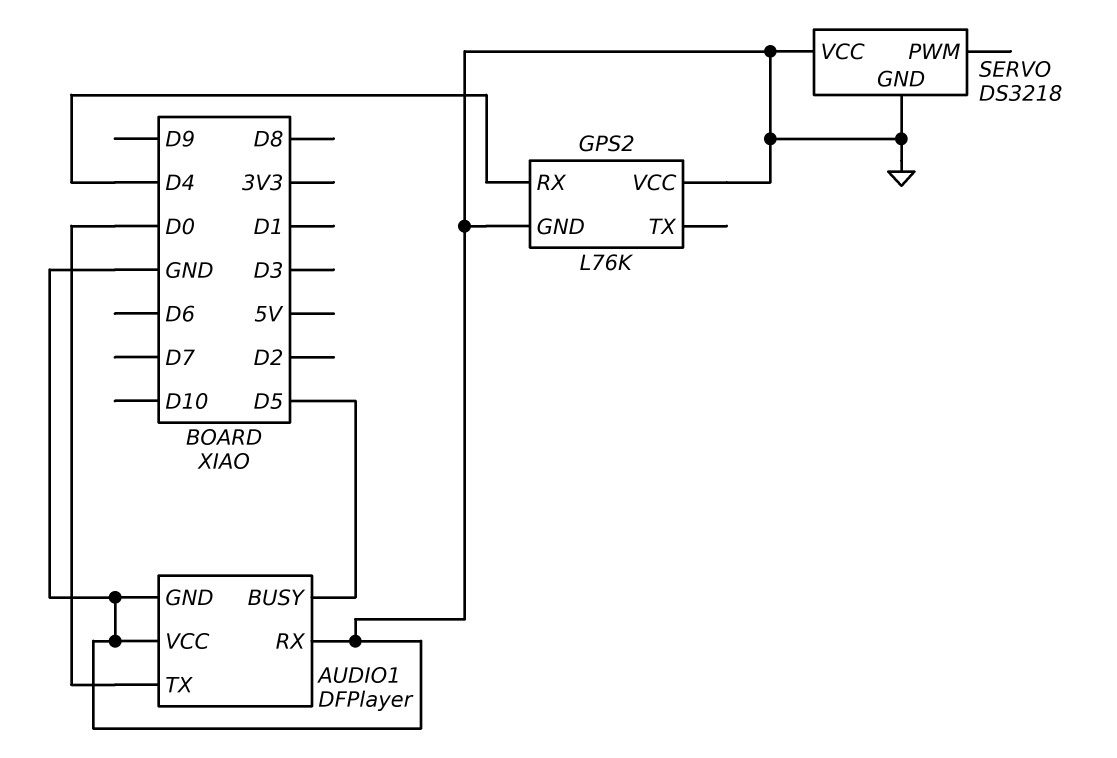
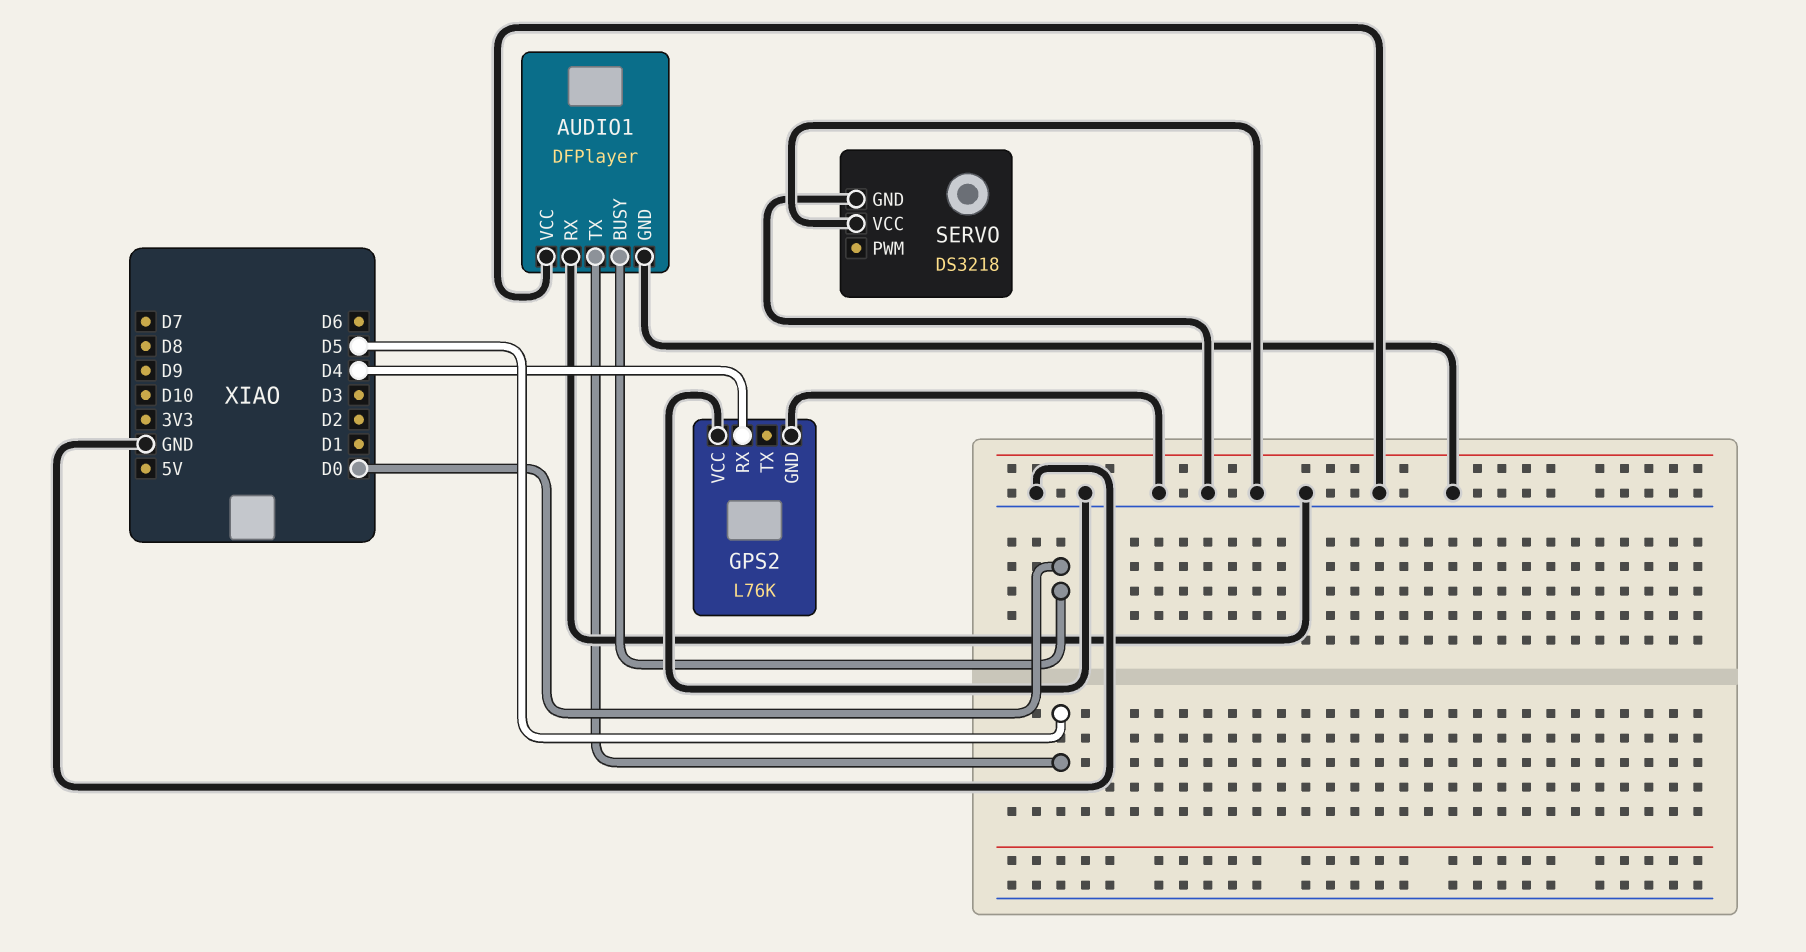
AUDIO1 pin BUSY: D5 -> D0
AUDIO1 pin TX: D0 -> D5

